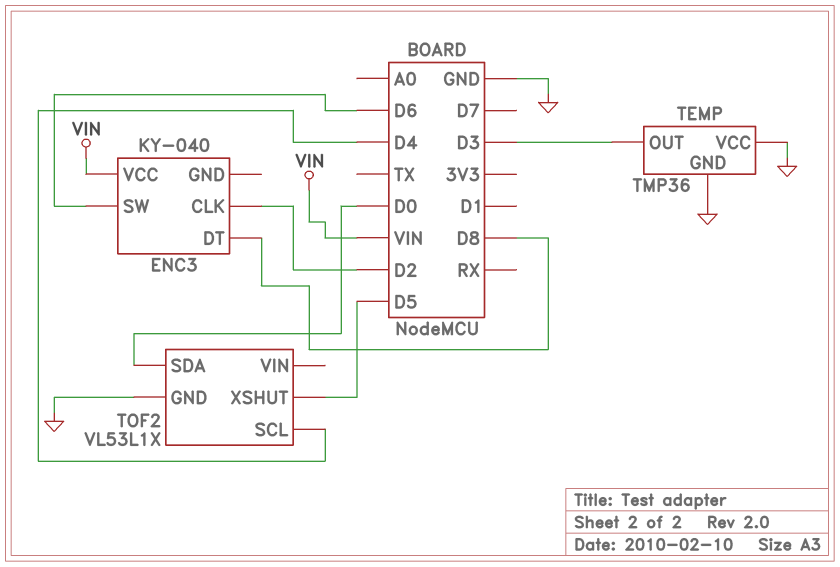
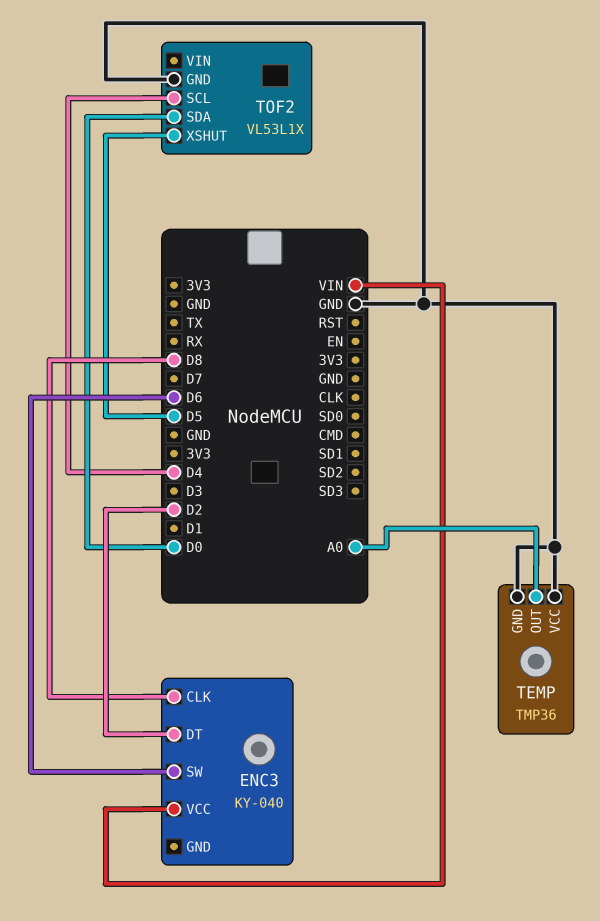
ENC3 pin CLK: D2 -> D8
ENC3 pin DT: D8 -> D2
TEMP pin OUT: D3 -> A0

